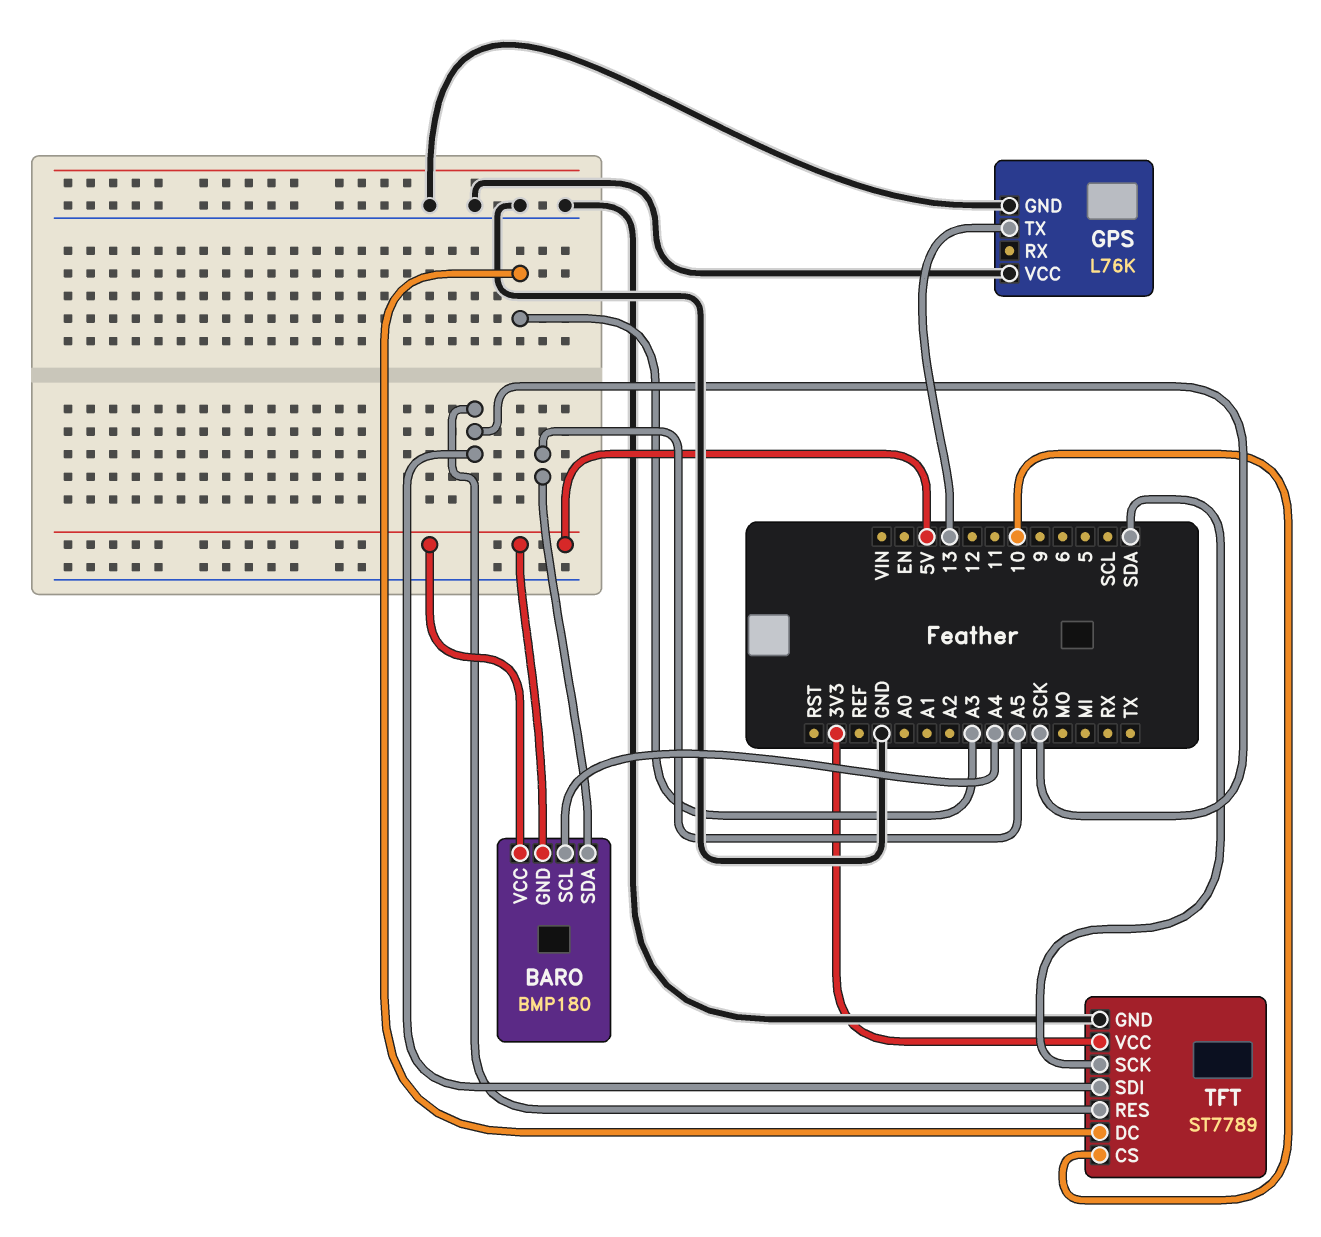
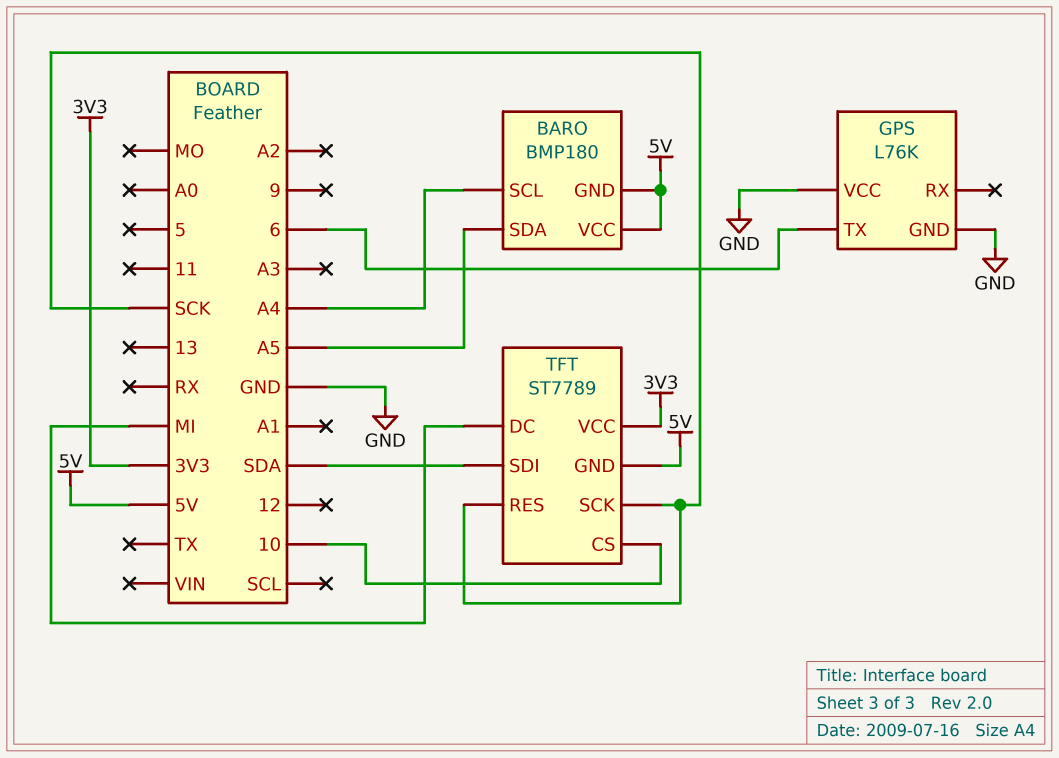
GPS pin TX: 13 -> 6
TFT pin DC: A3 -> MI
TFT pin GND: GND -> 5V
TFT pin SCK: SDA -> SCK
TFT pin SDI: SCK -> SDA

